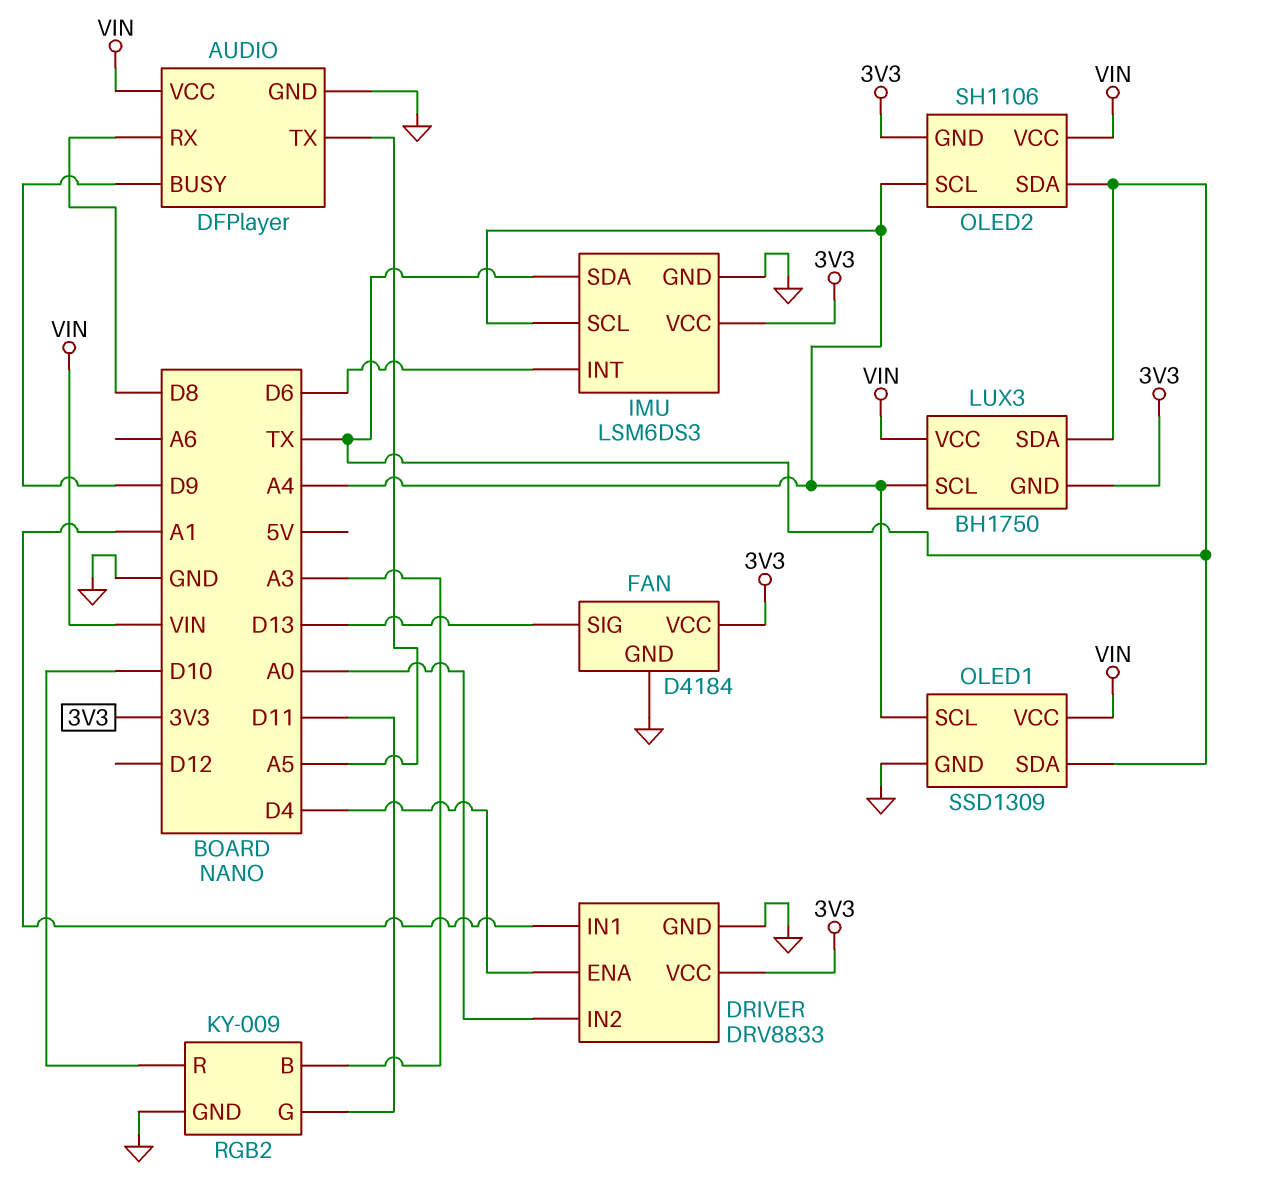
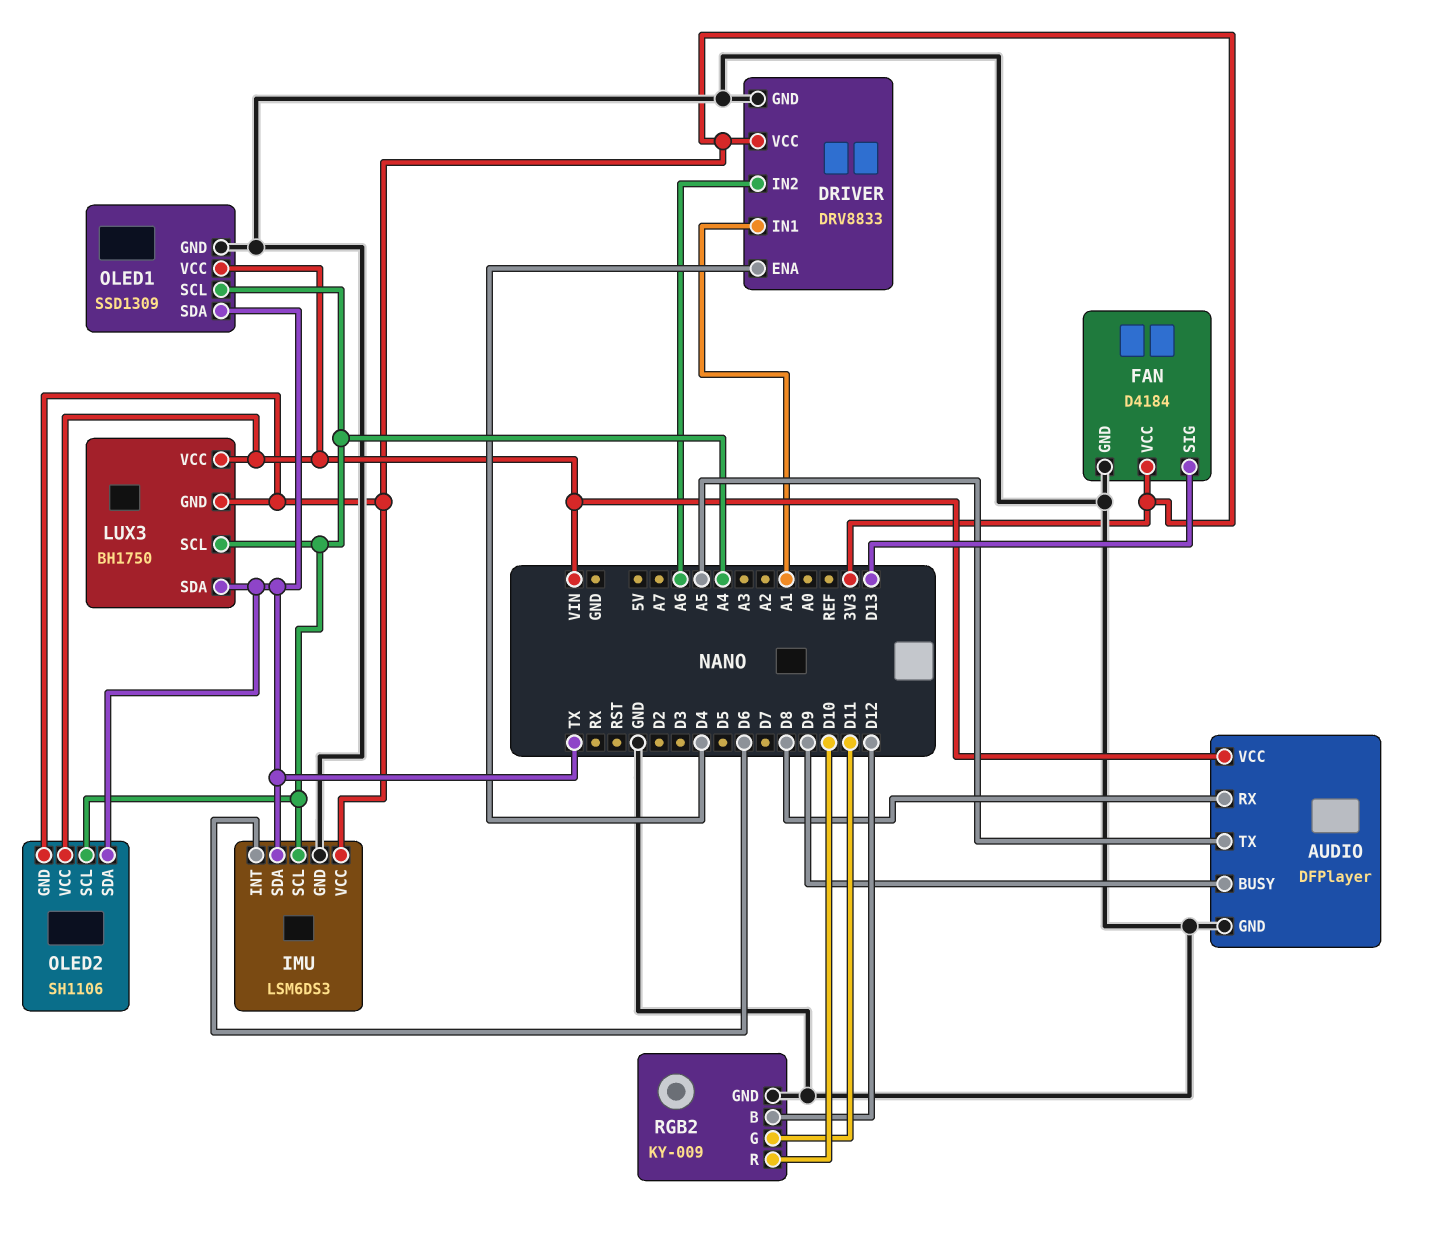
DRIVER pin IN2: A0 -> A6
RGB2 pin B: A3 -> D12

